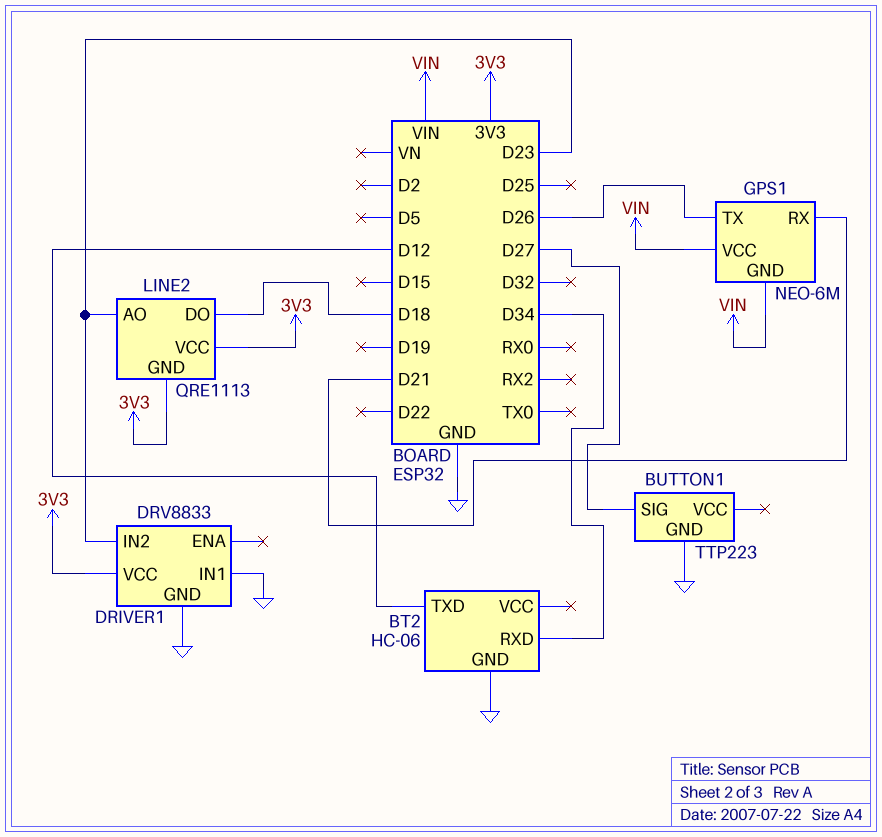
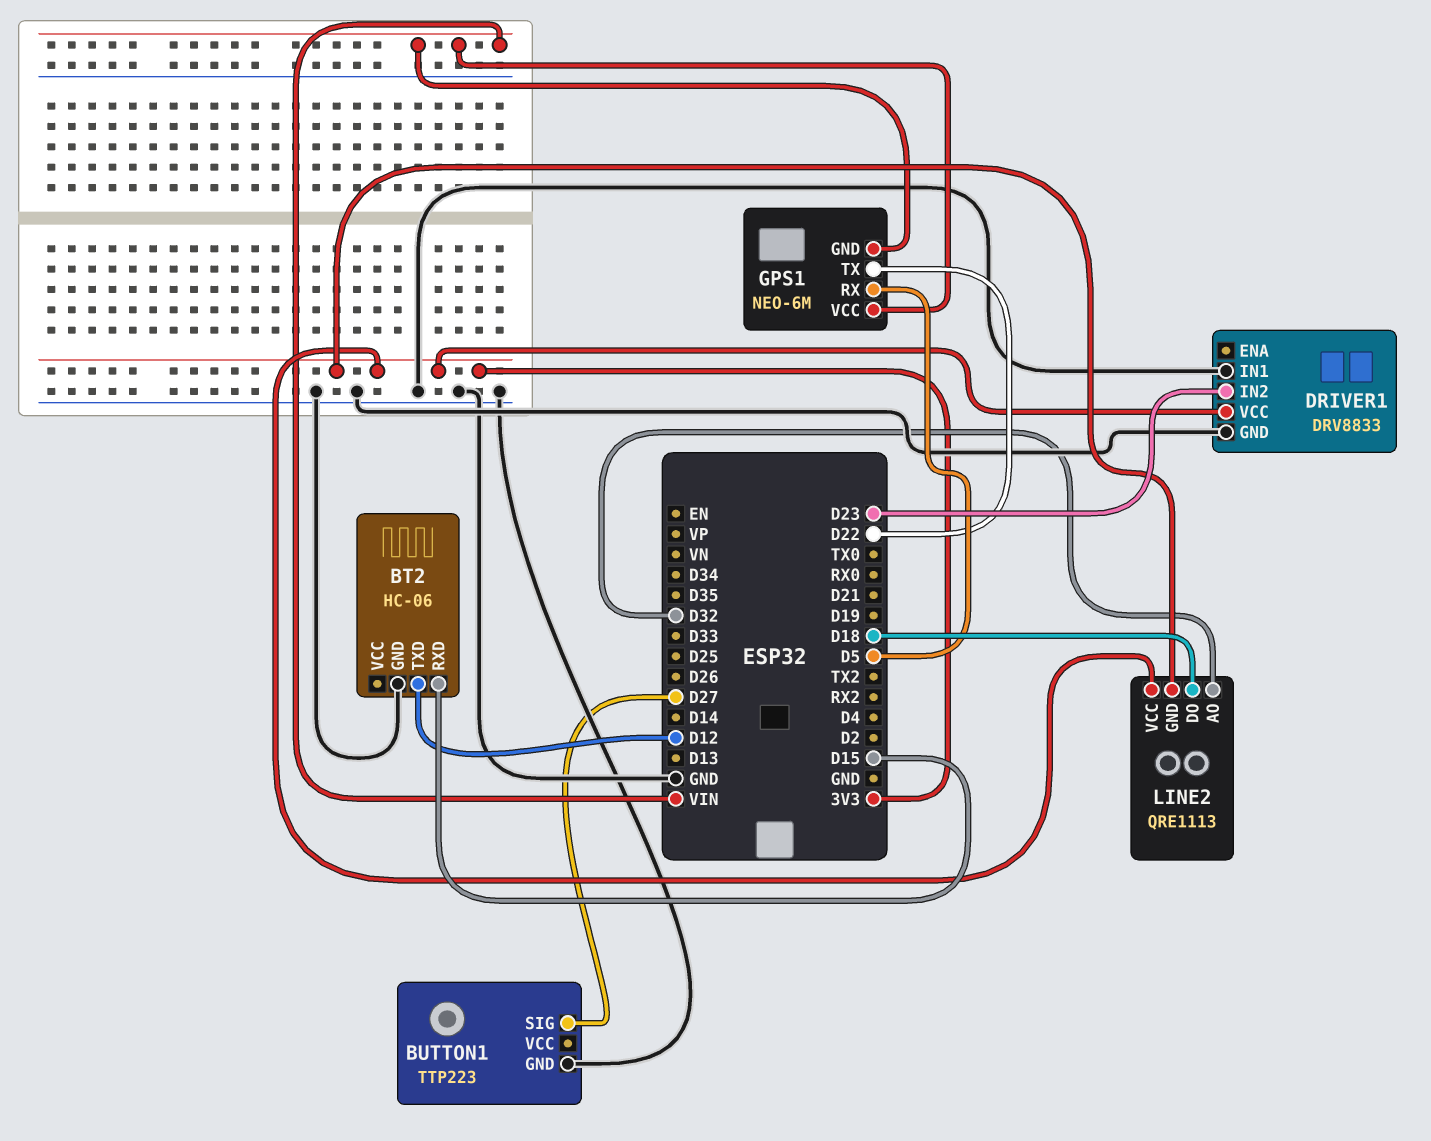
BT2 pin RXD: D34 -> D15
GPS1 pin RX: D21 -> D5
GPS1 pin TX: D26 -> D22
LINE2 pin AO: D23 -> D32

